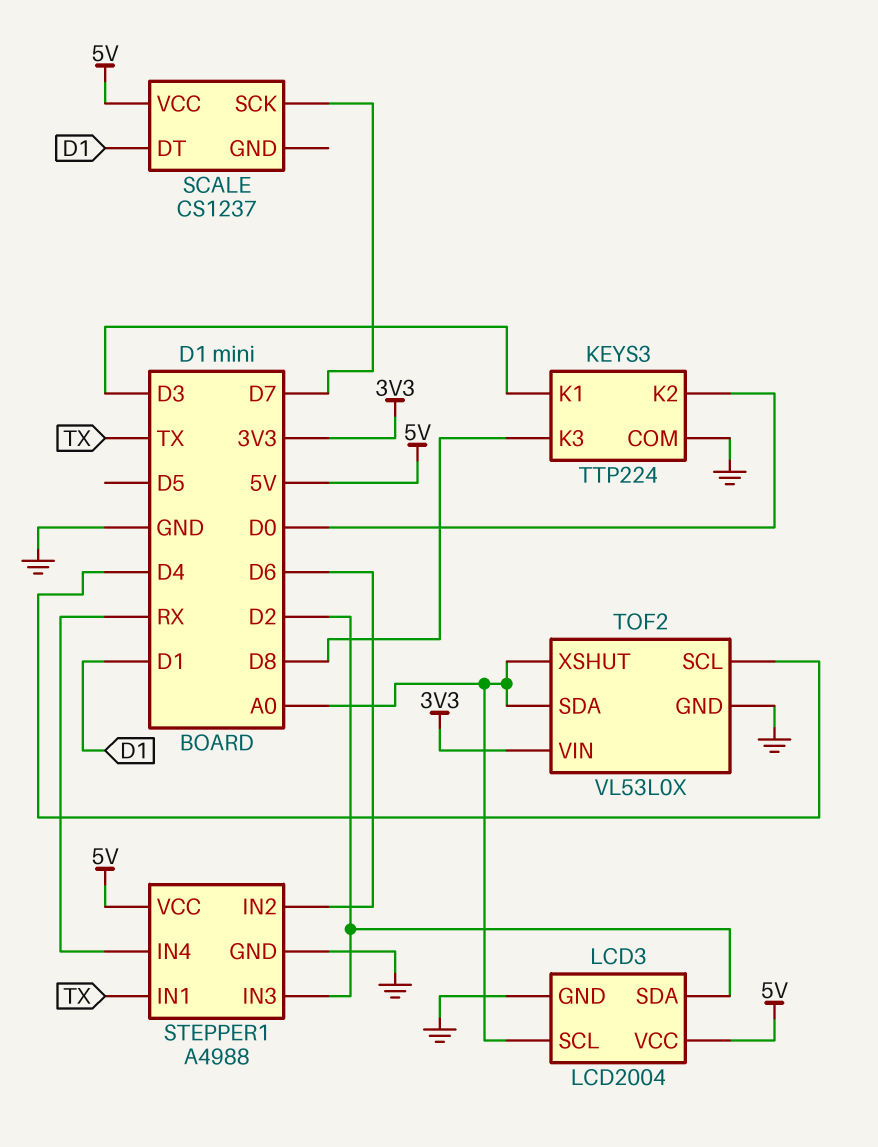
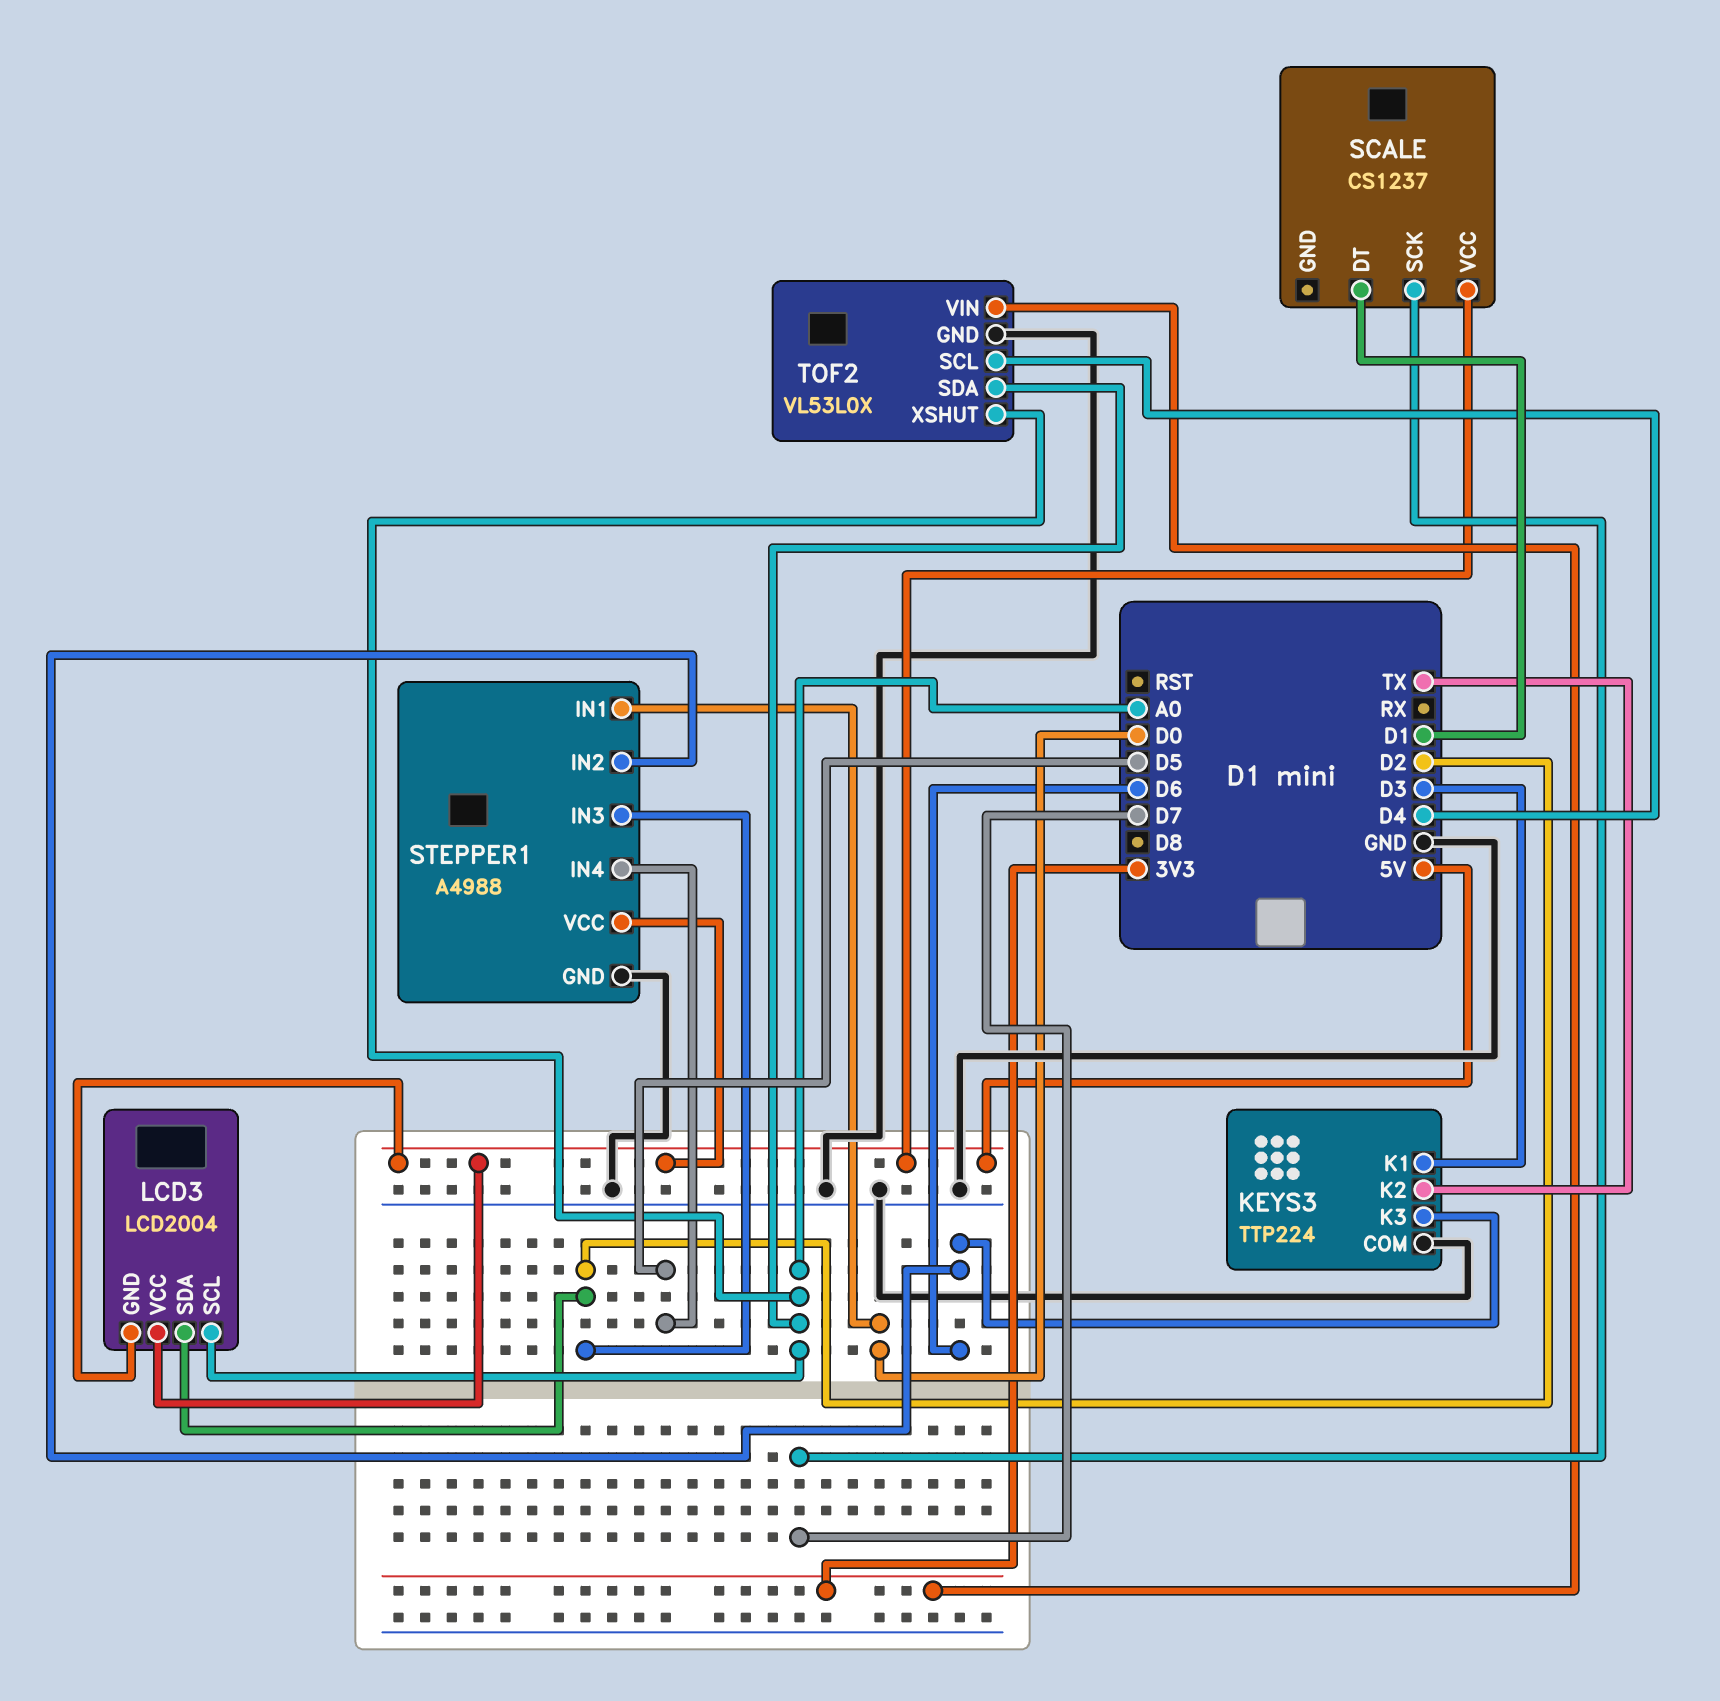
KEYS3 pin K2: D0 -> TX
KEYS3 pin K3: D8 -> D6
LCD3 pin GND: GND -> 5V
STEPPER1 pin IN1: TX -> D0
STEPPER1 pin IN4: RX -> D5

